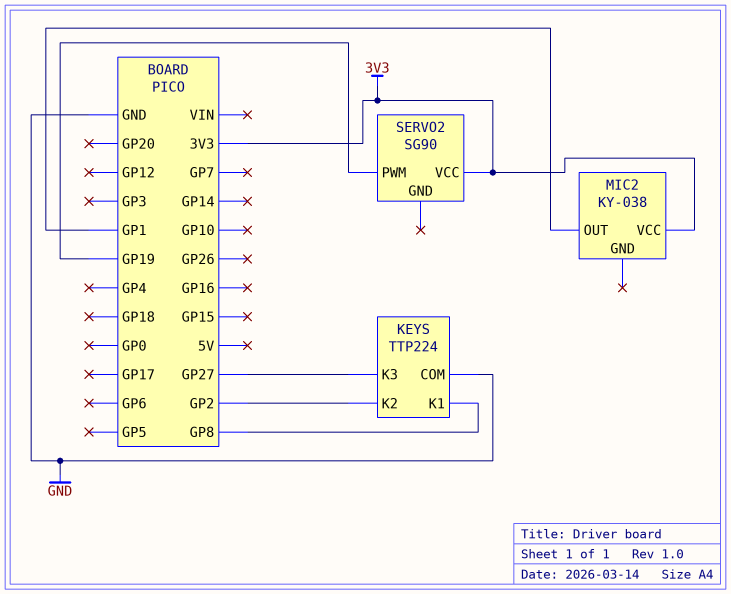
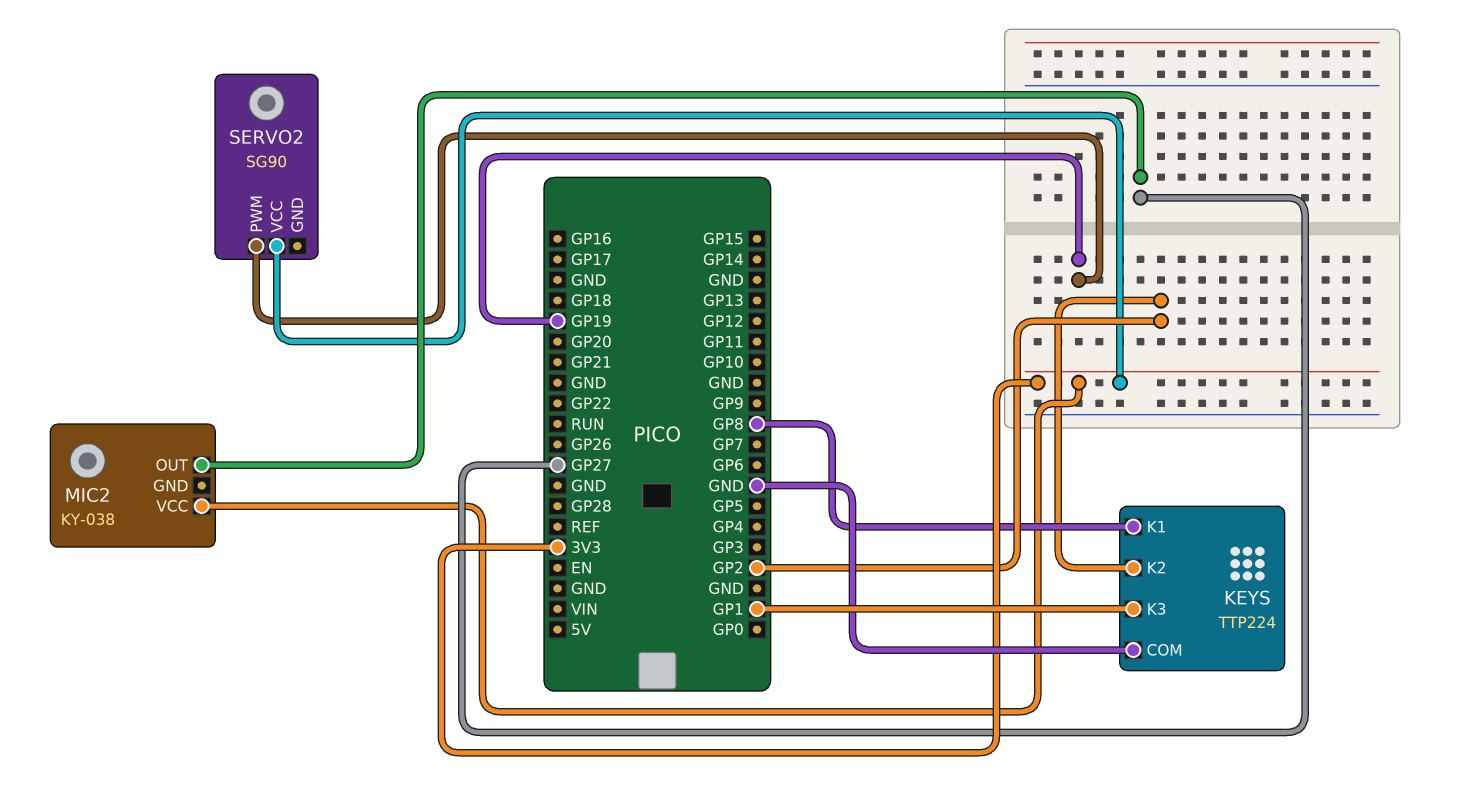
KEYS pin K3: GP27 -> GP1
MIC2 pin OUT: GP1 -> GP27

